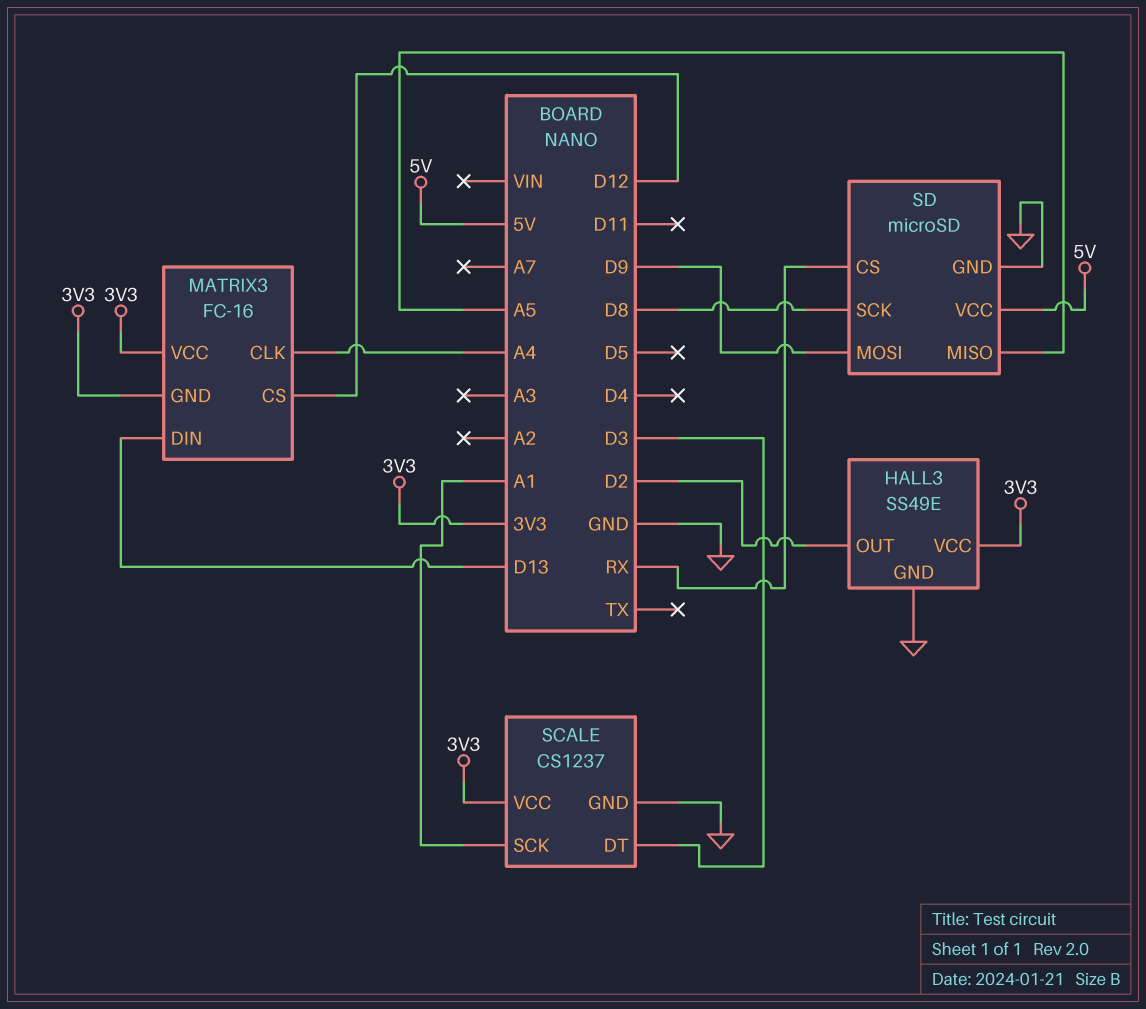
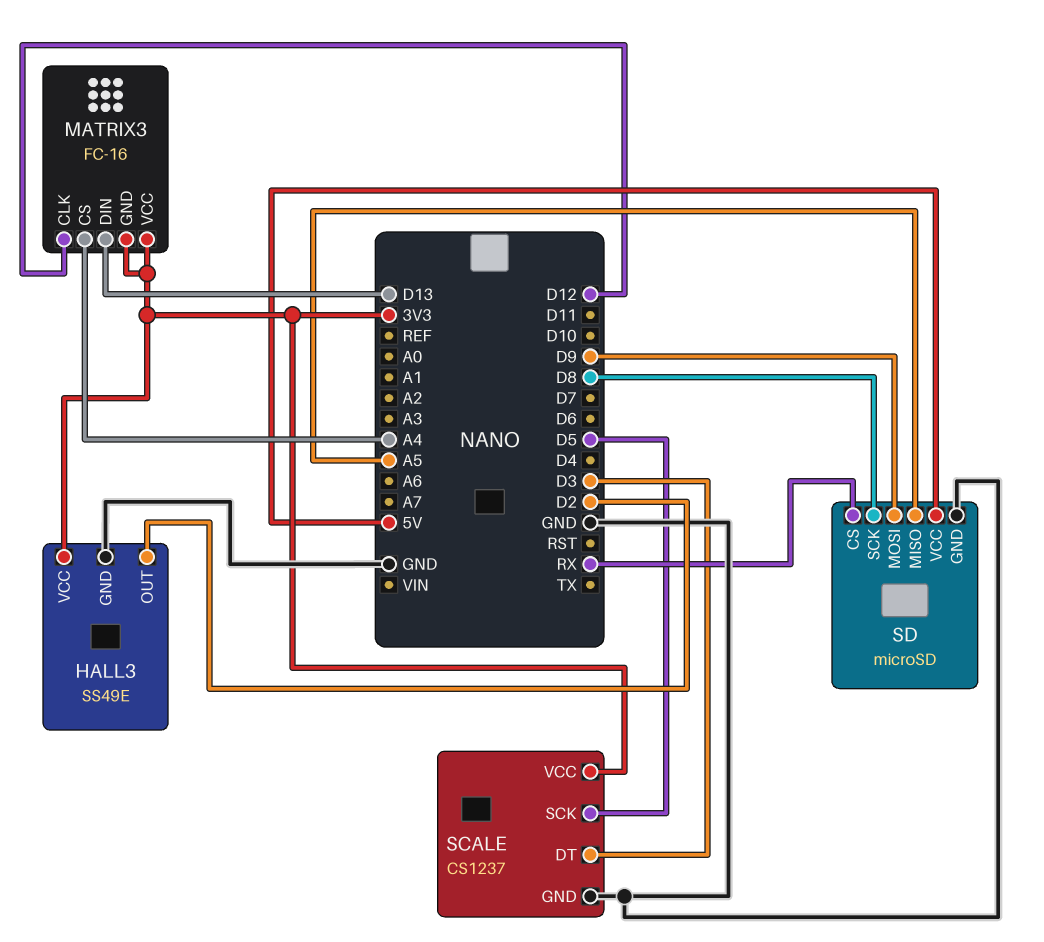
MATRIX3 pin CLK: A4 -> D12
MATRIX3 pin CS: D12 -> A4
SCALE pin SCK: A1 -> D5

